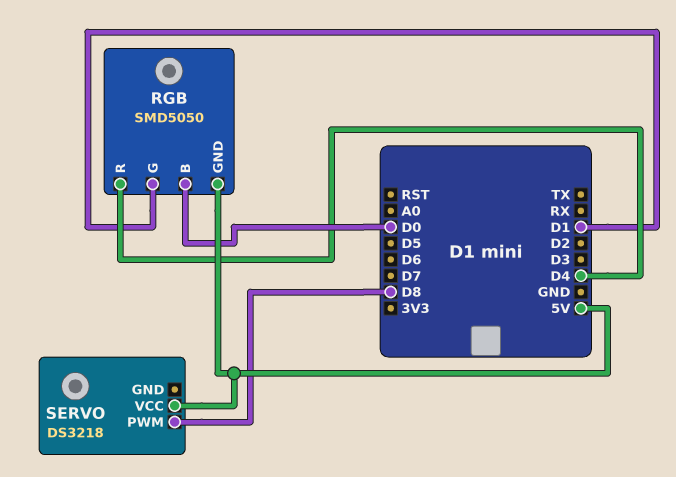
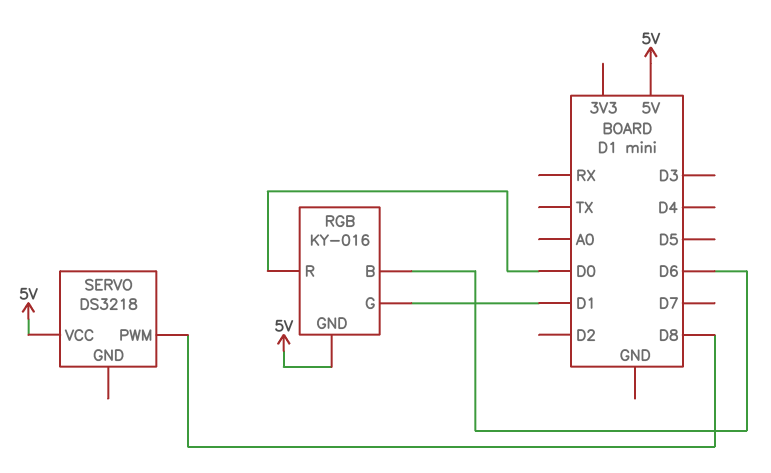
RGB: SMD5050 -> KY-016
RGB pin B: D0 -> D6
RGB pin R: D4 -> D0

